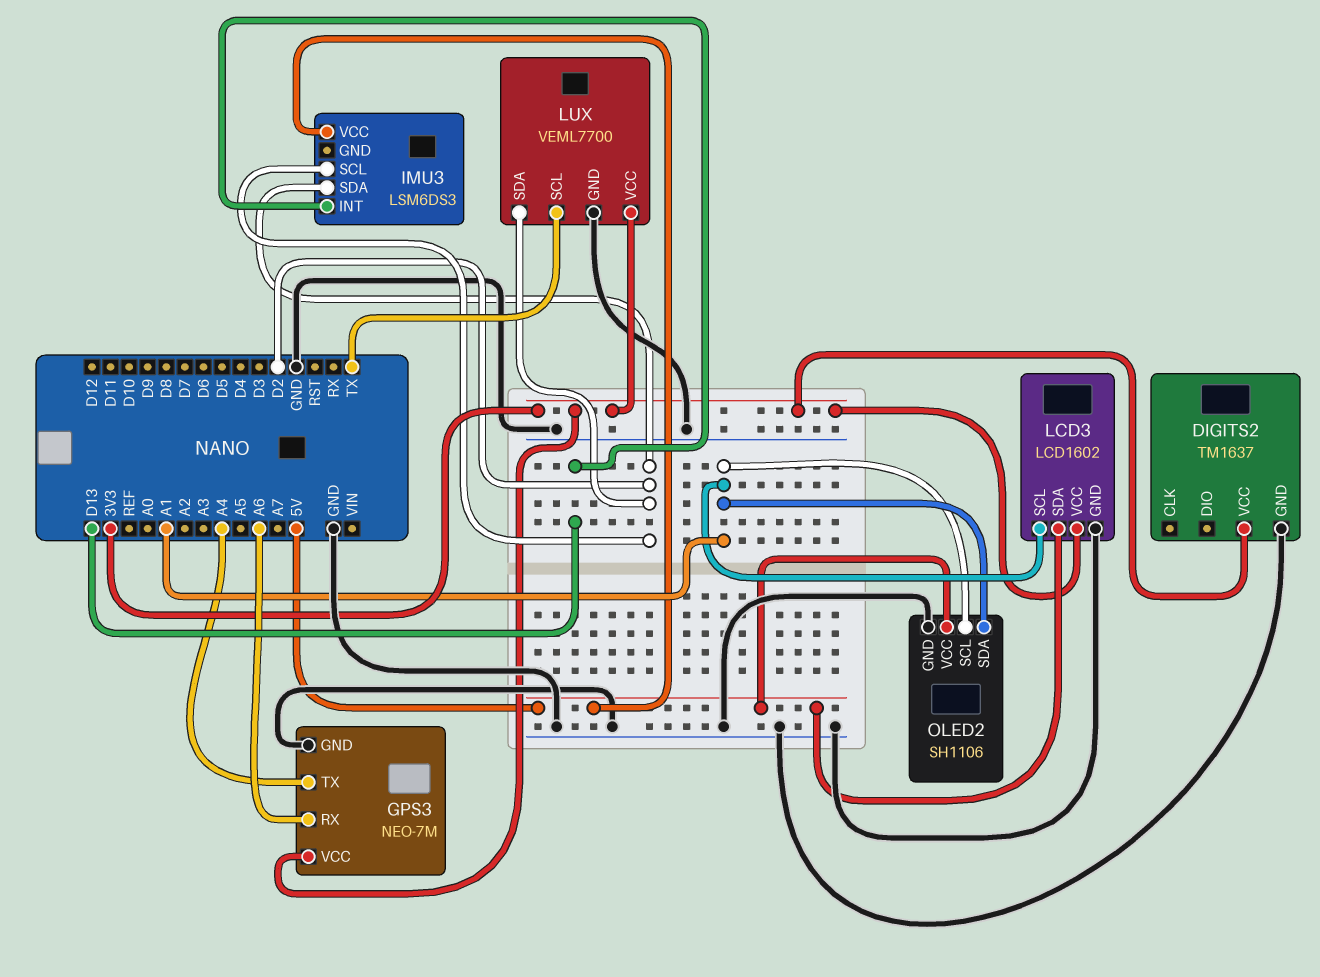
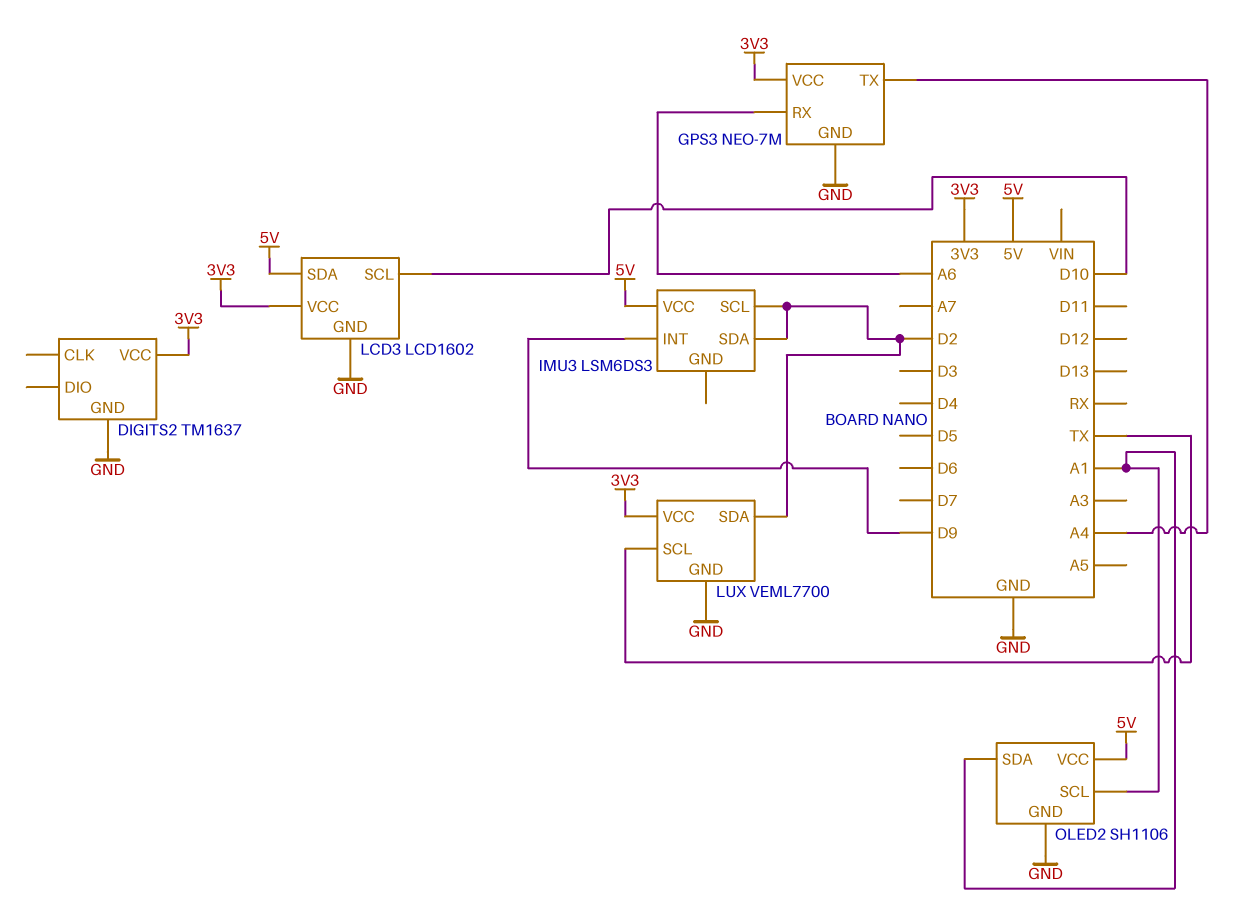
IMU3 pin INT: D13 -> D9
LCD3 pin SCL: A1 -> D10

